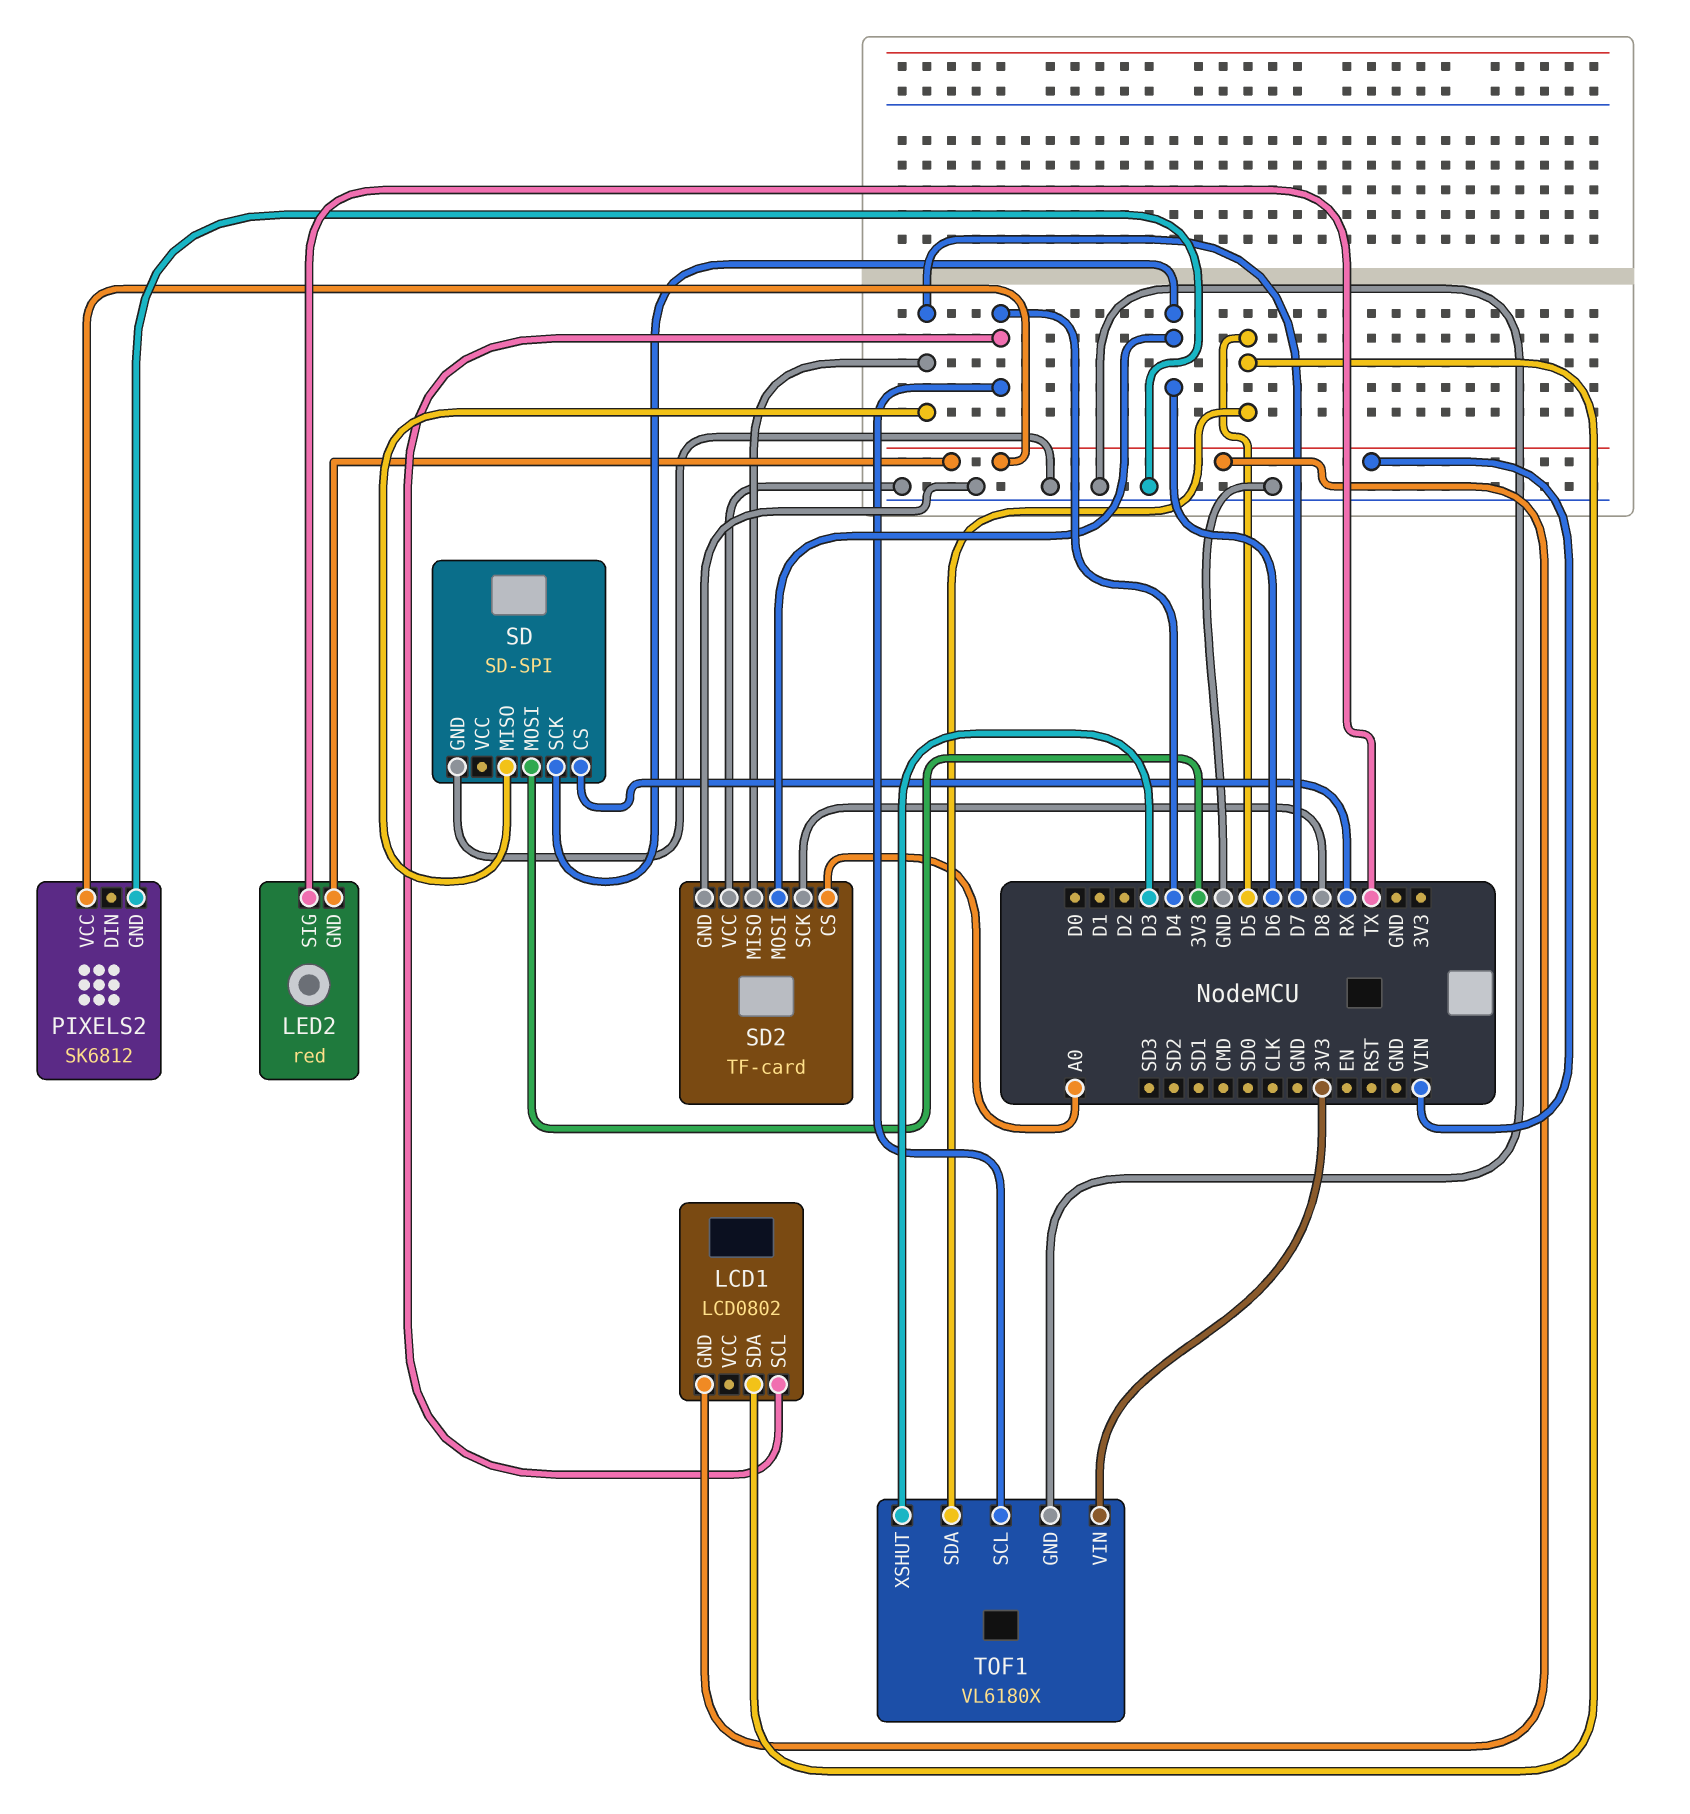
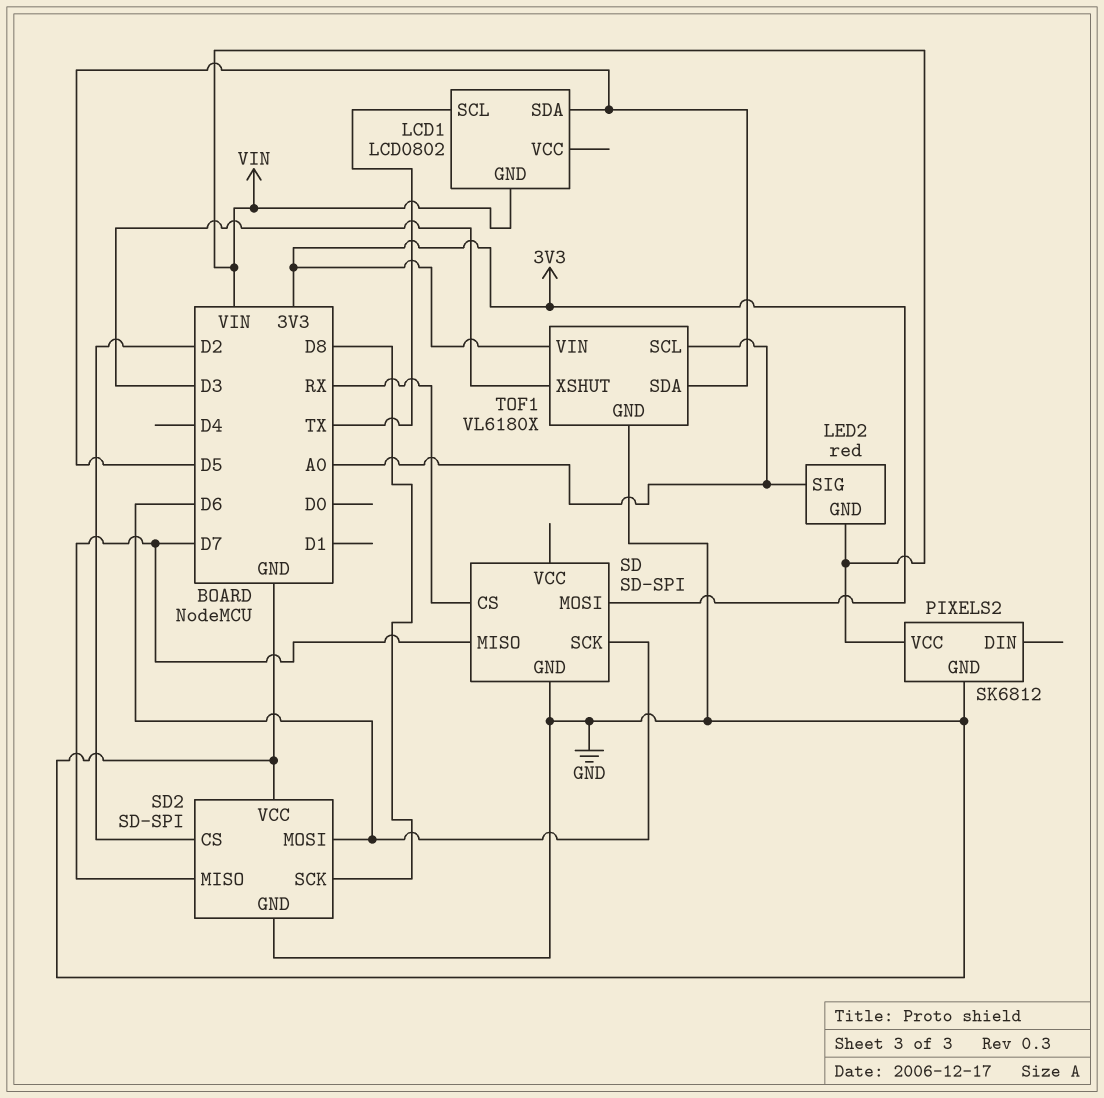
LCD1 pin SCL: D4 -> TX
LED2 pin SIG: TX -> A0
SD2: TF-card -> SD-SPI
SD2 pin CS: A0 -> D2
TOF1 pin SCL: D4 -> A0

